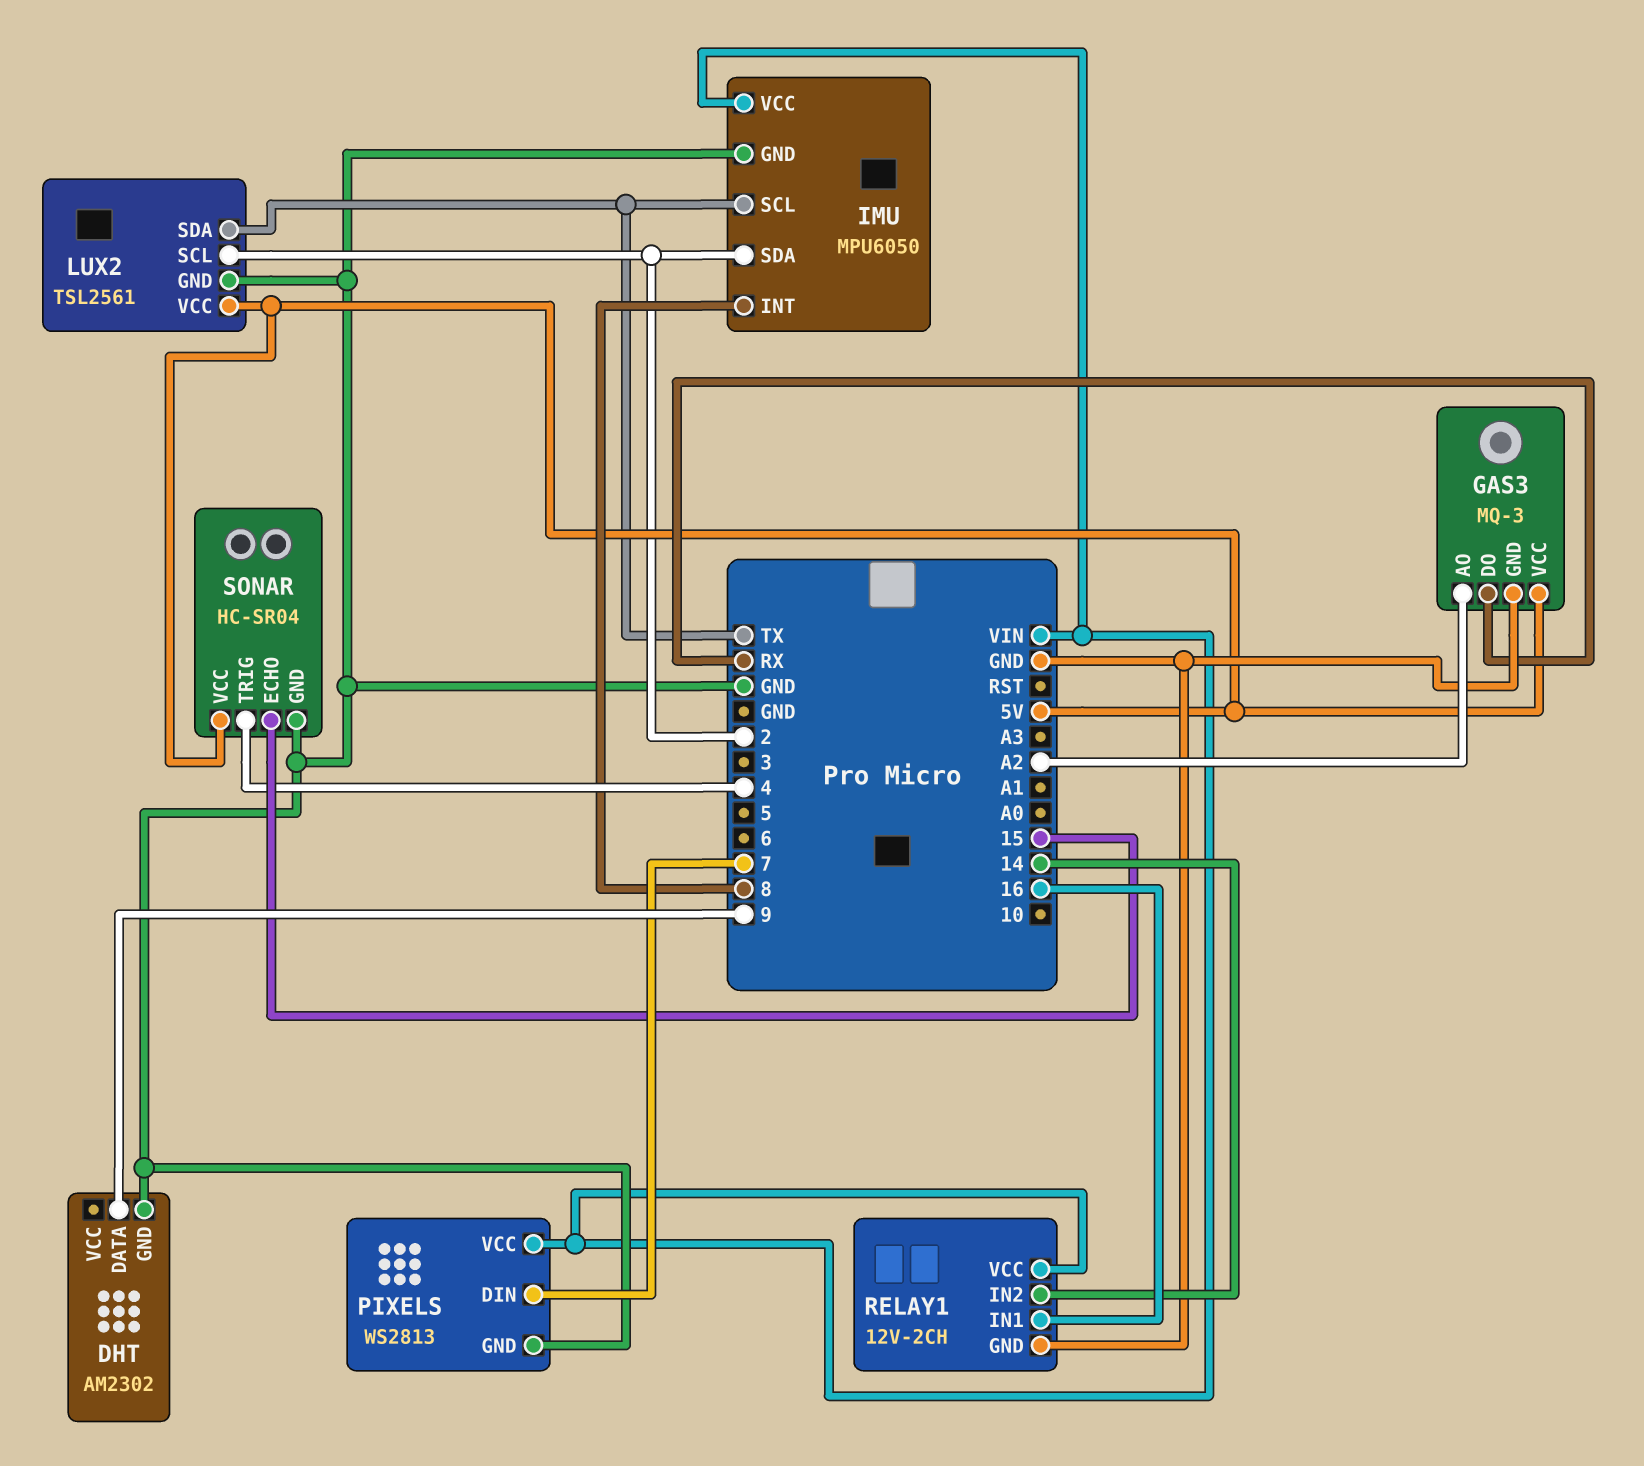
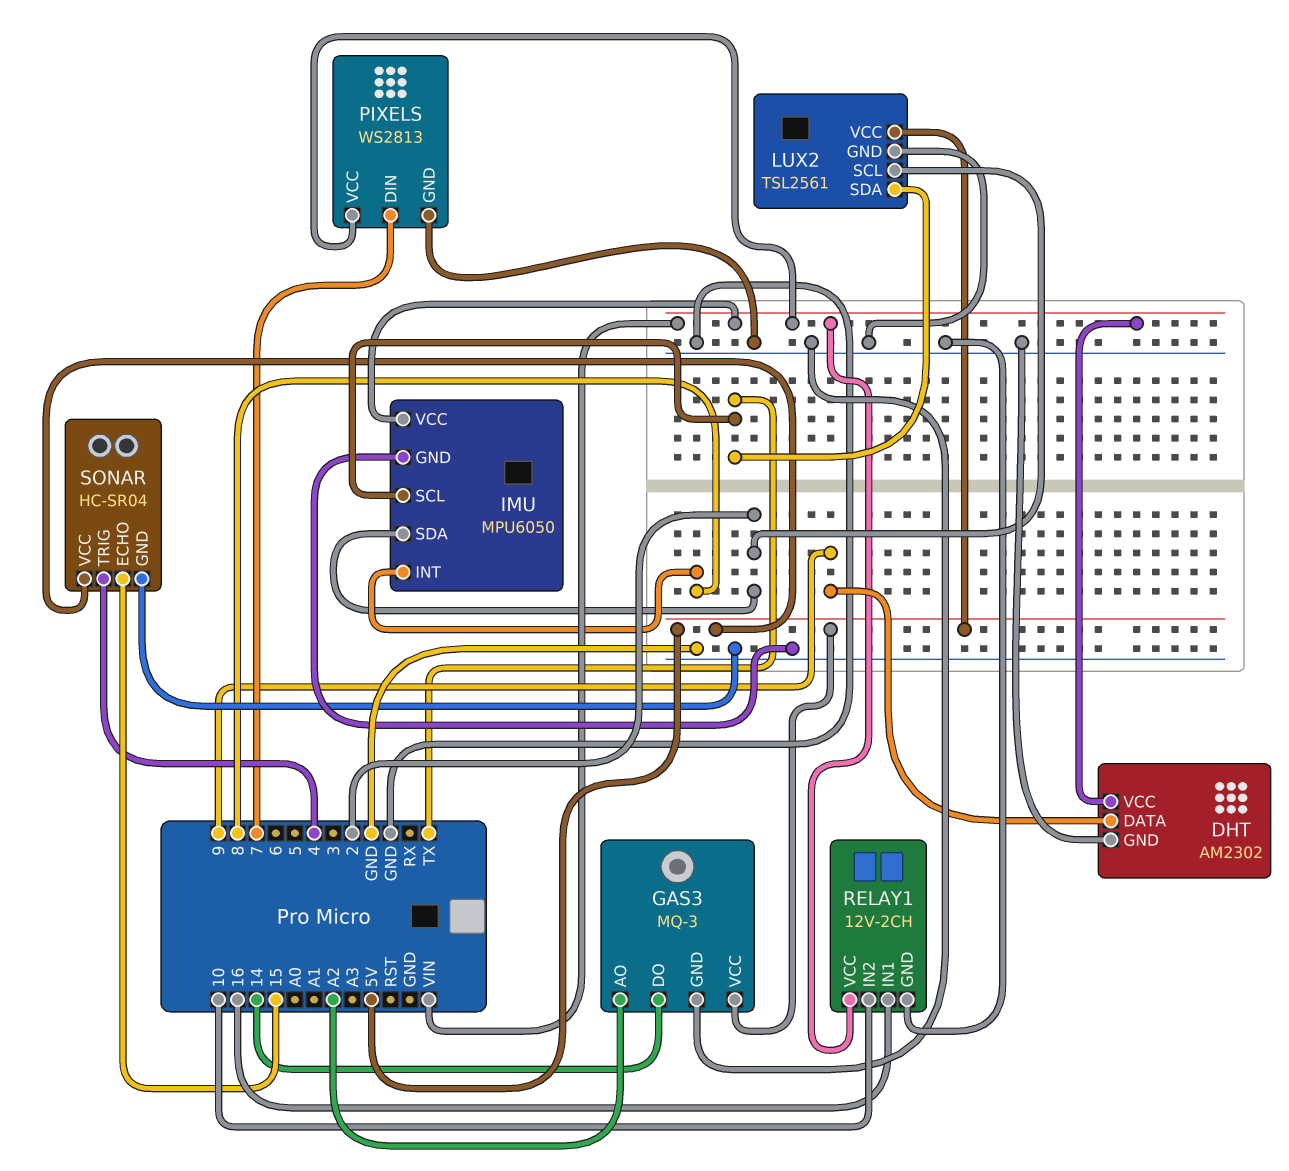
DHT pin VCC: none -> VIN
GAS3 pin DO: RX -> 14
RELAY1 pin IN2: 14 -> 10

